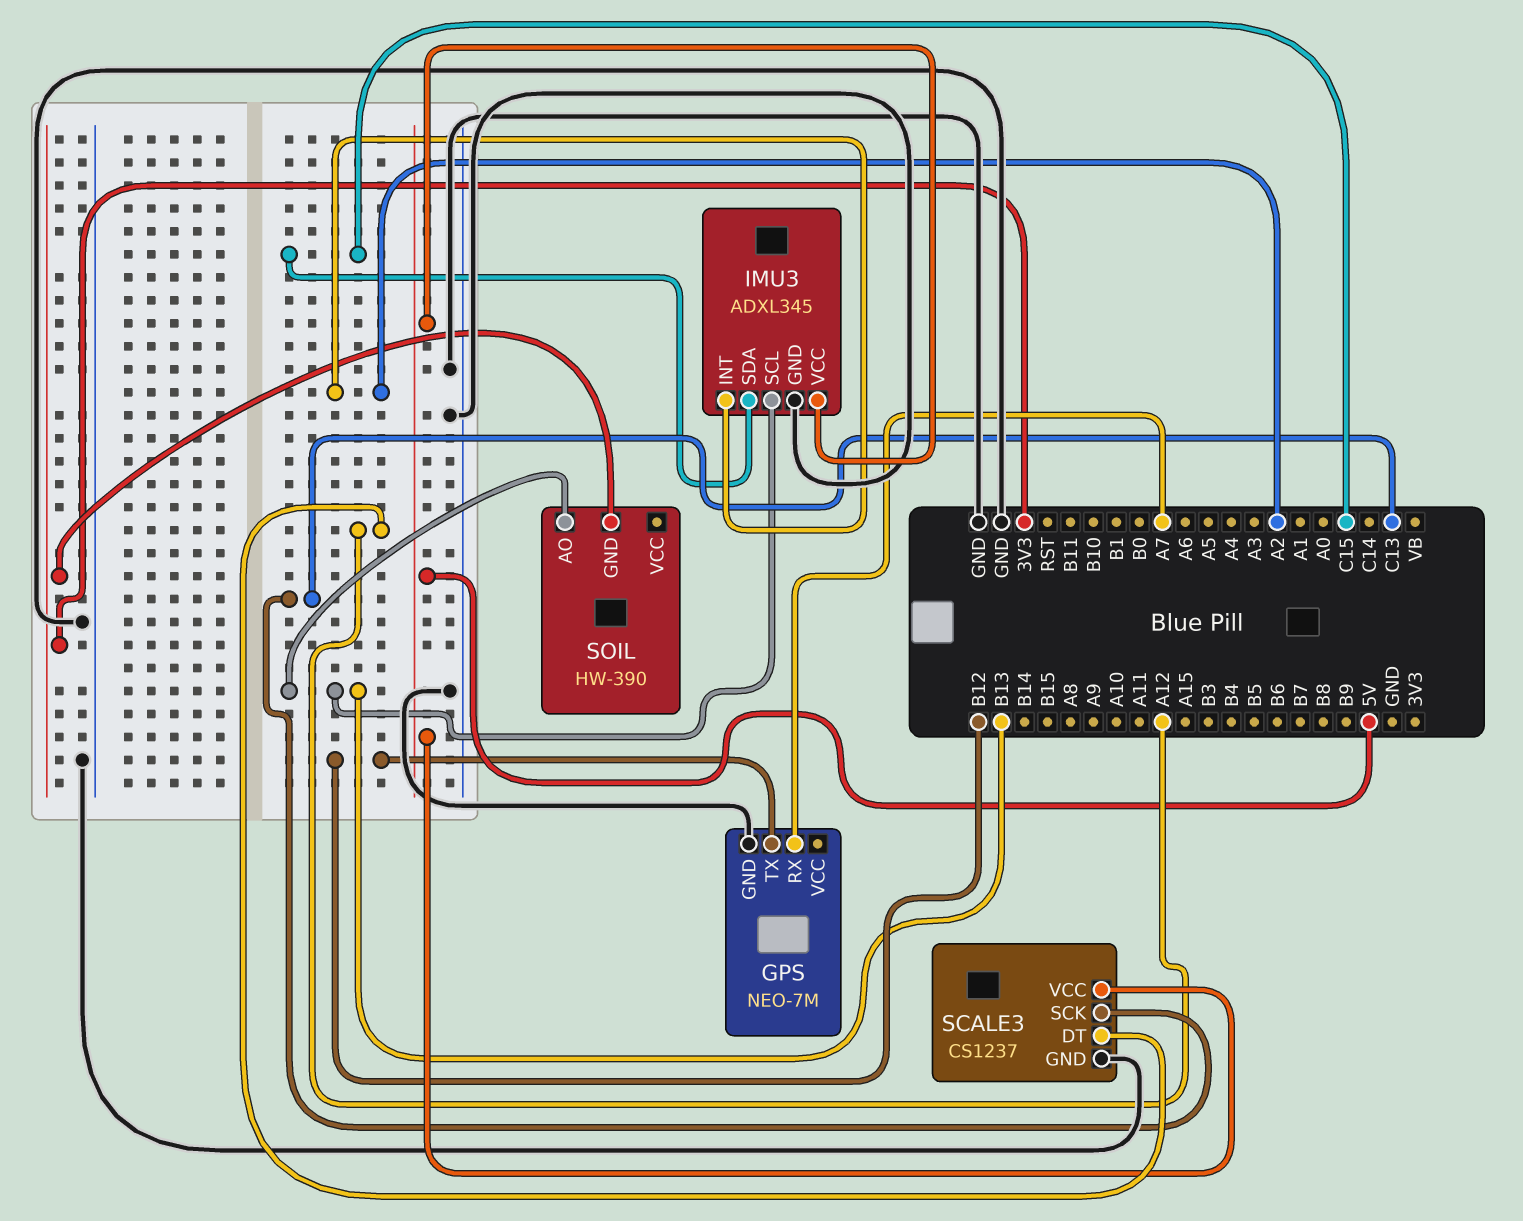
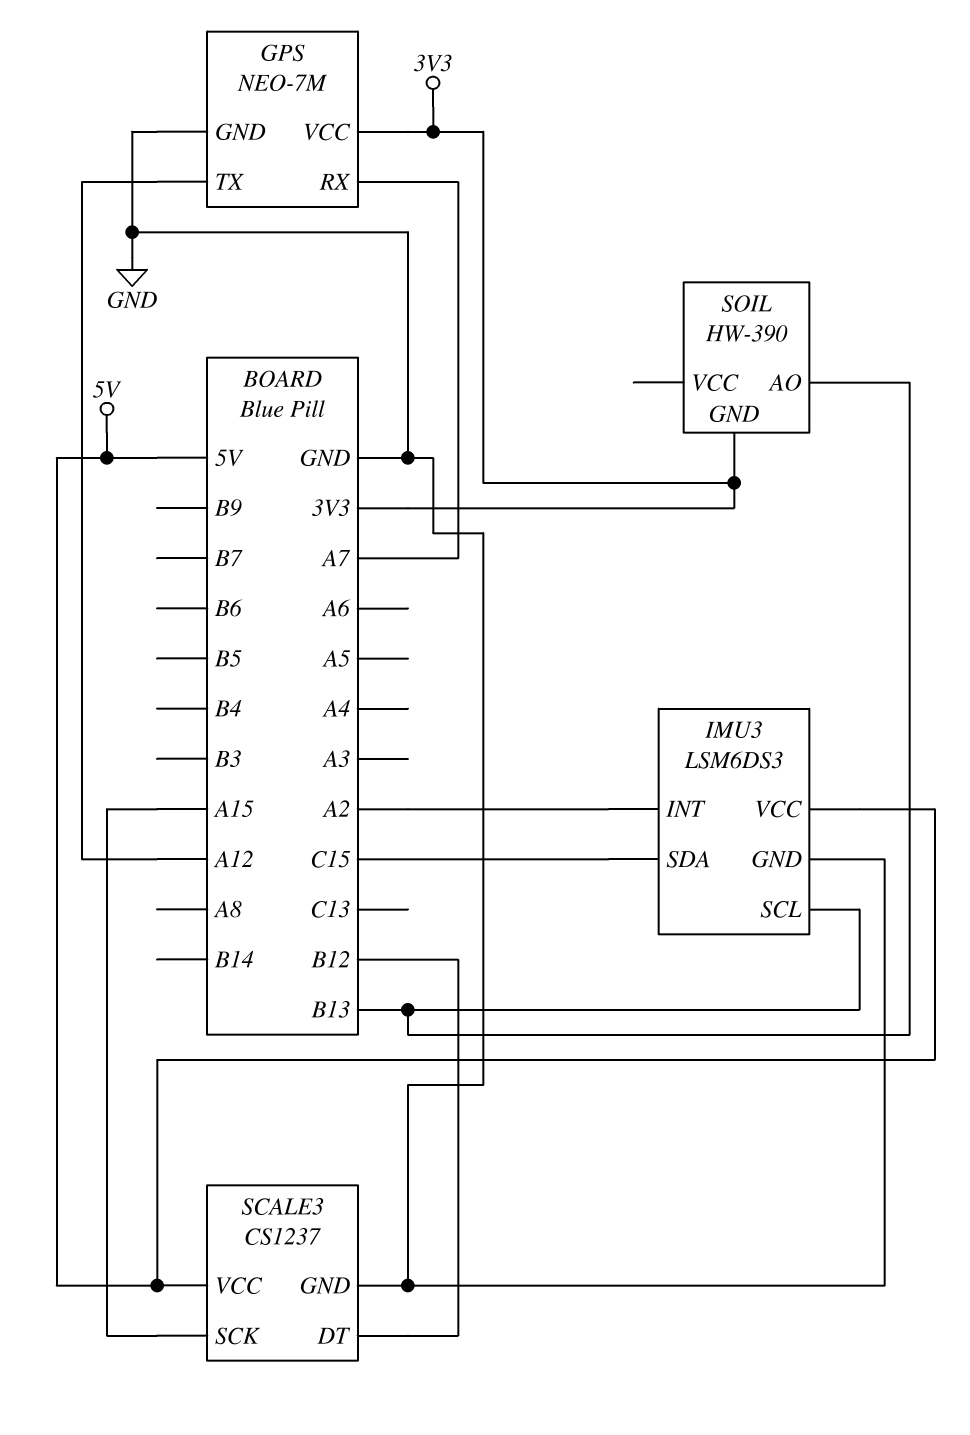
GPS pin TX: B12 -> A12
GPS pin VCC: none -> 3V3
IMU3: ADXL345 -> LSM6DS3
SCALE3 pin DT: A12 -> B12
SCALE3 pin SCK: C13 -> A15

